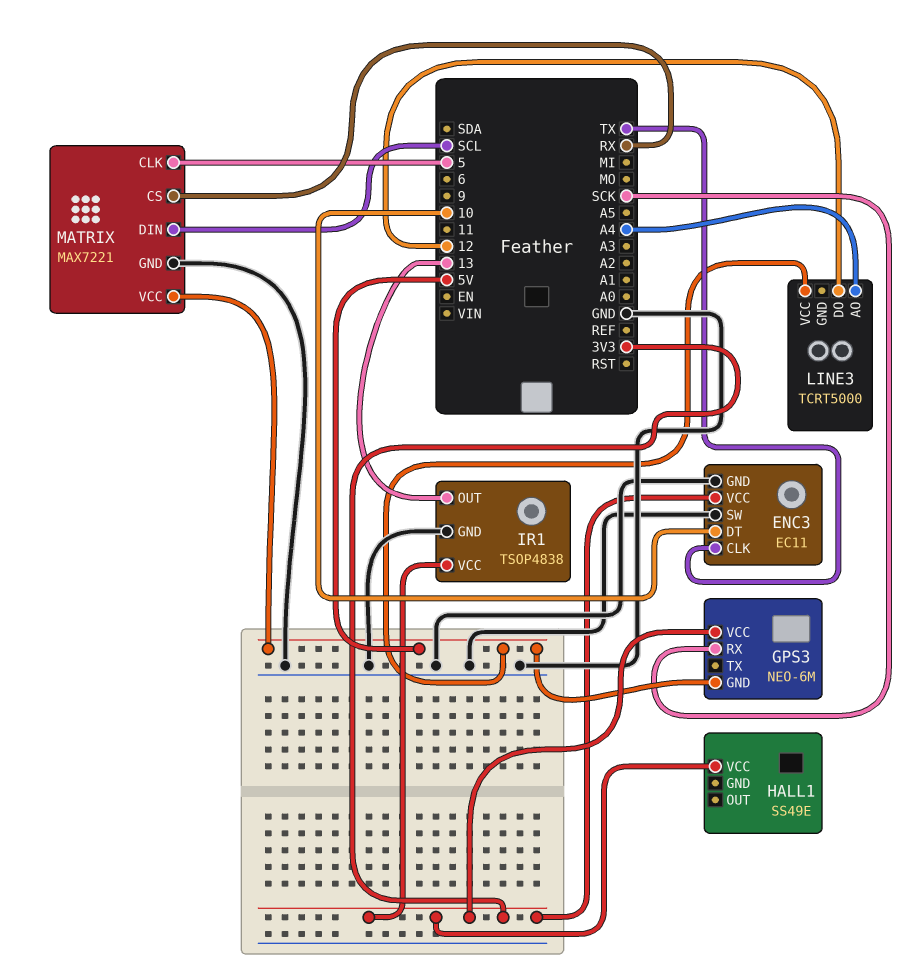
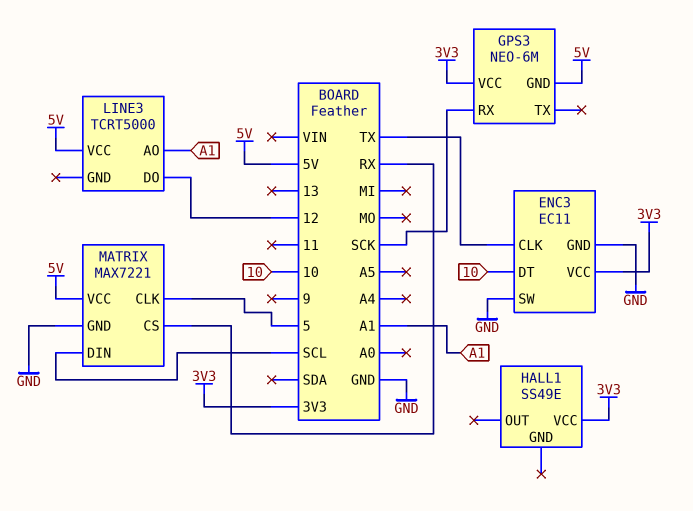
IR1: TSOP4838 -> none
IR1 pin GND: GND -> none
IR1 pin OUT: 13 -> none
IR1 pin VCC: 3V3 -> none
LINE3 pin AO: A4 -> A1

